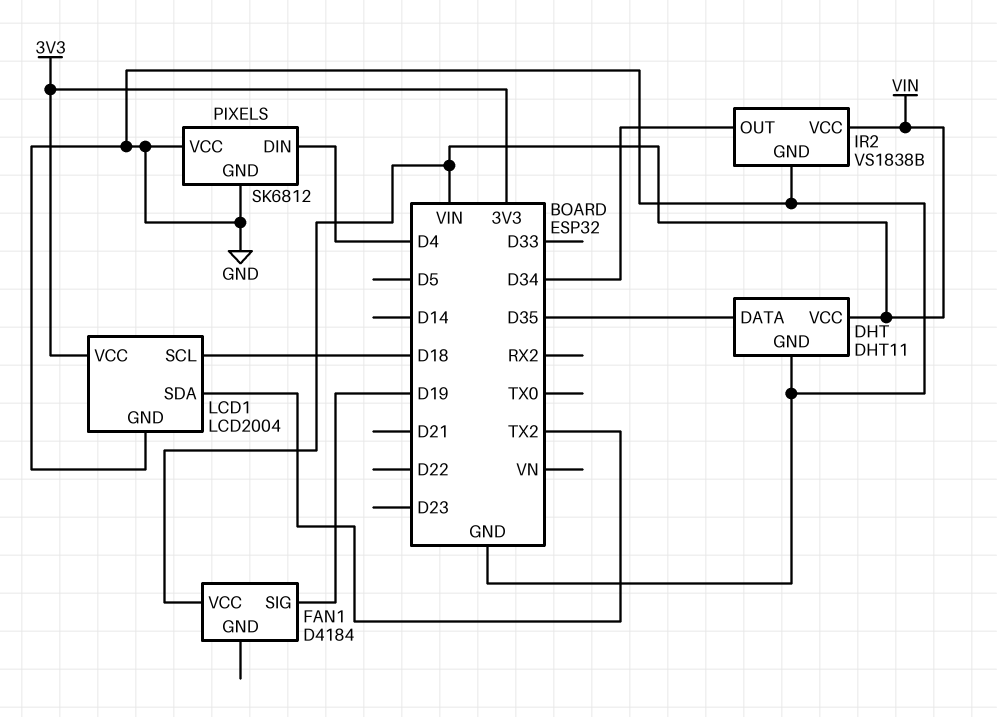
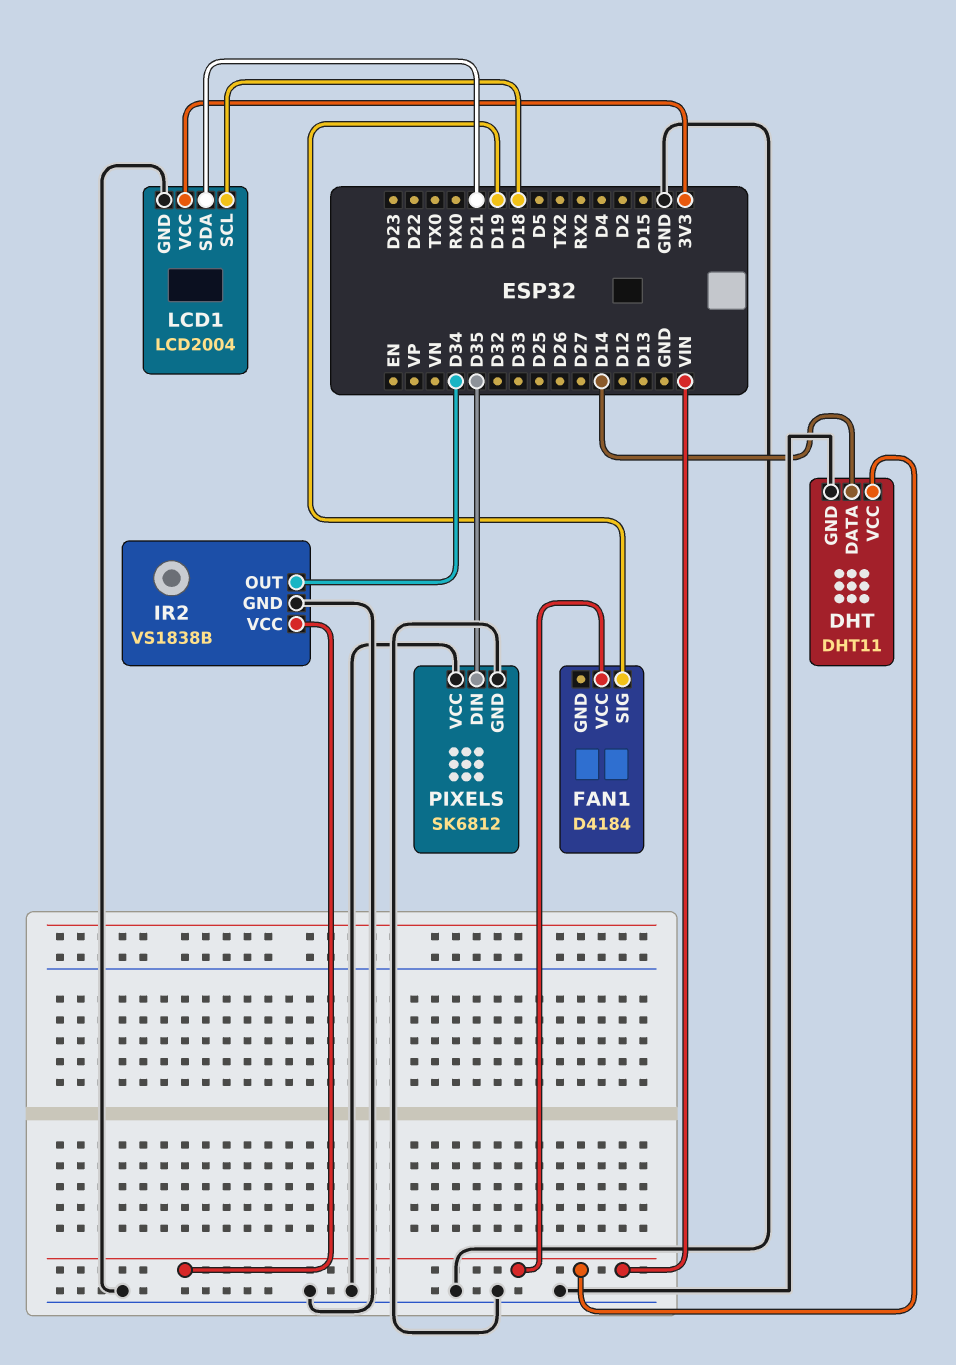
DHT pin DATA: D35 -> D14
LCD1 pin SDA: TX2 -> D21
PIXELS pin DIN: D4 -> D35

